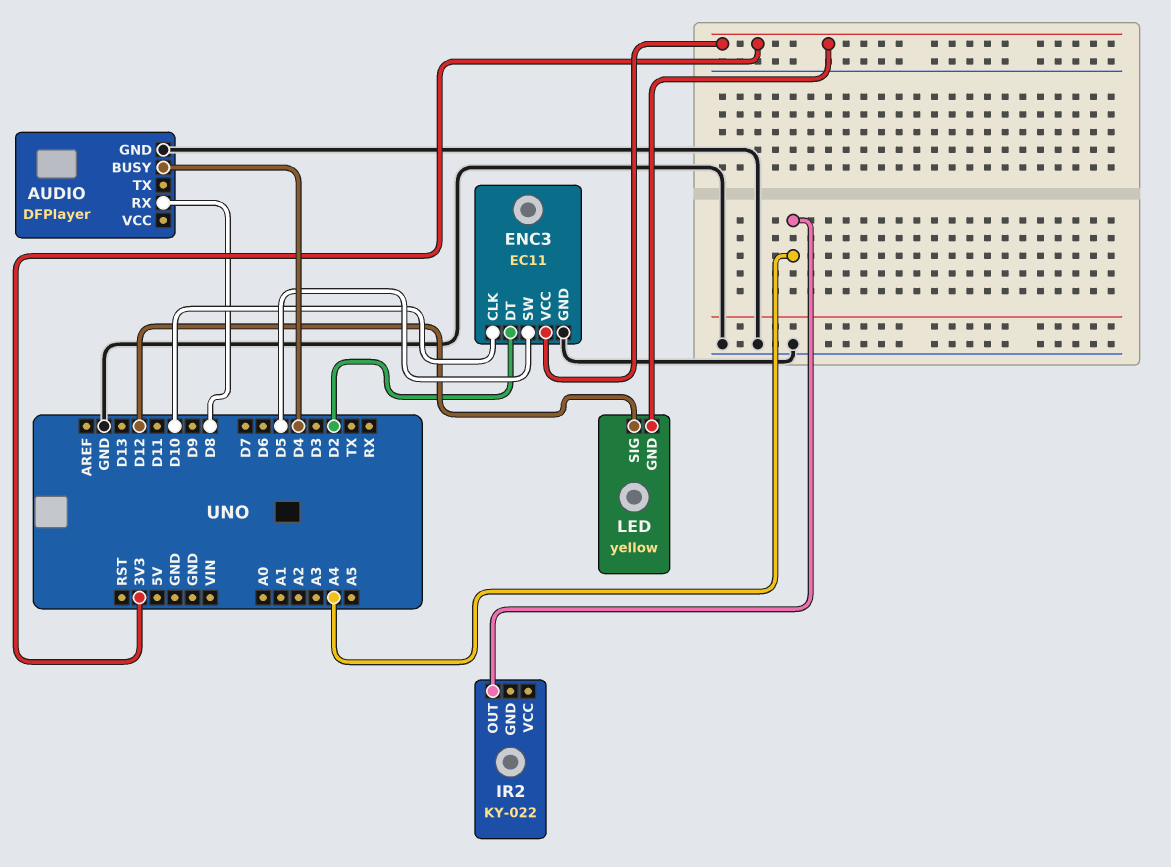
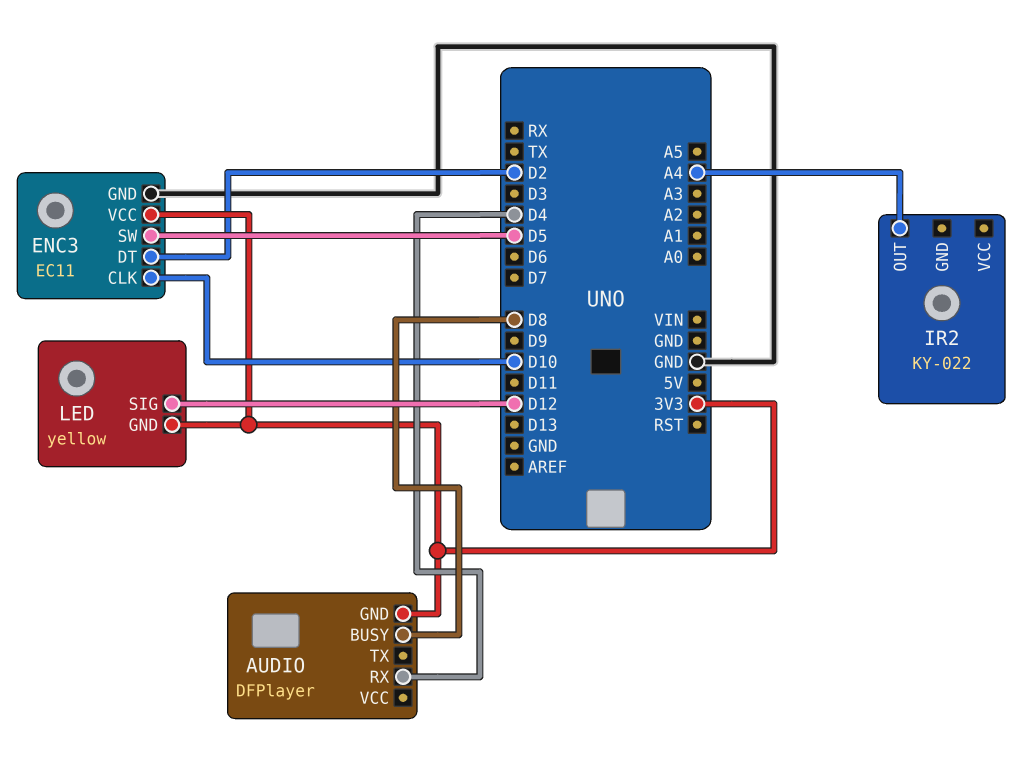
AUDIO pin BUSY: D4 -> D8
AUDIO pin GND: GND -> 3V3
AUDIO pin RX: D8 -> D4

